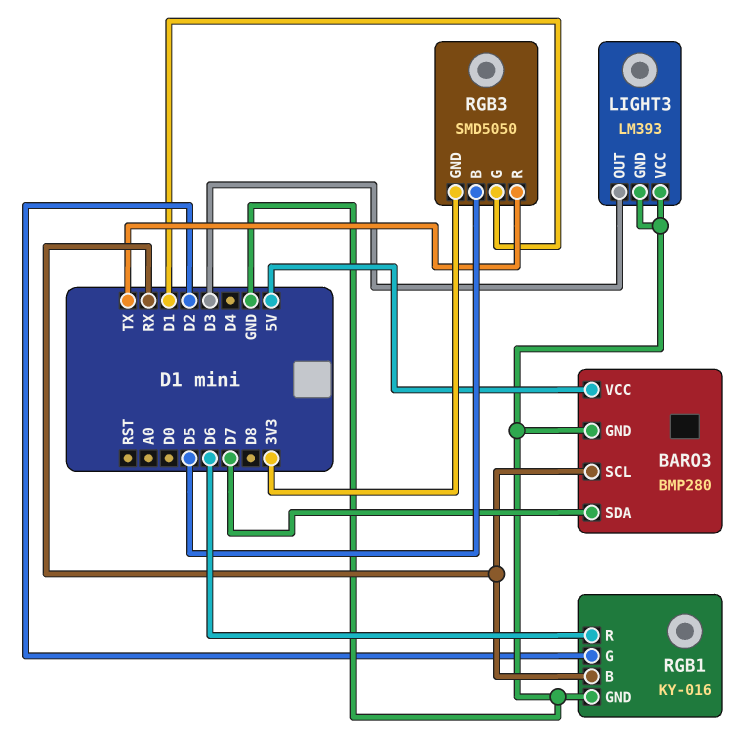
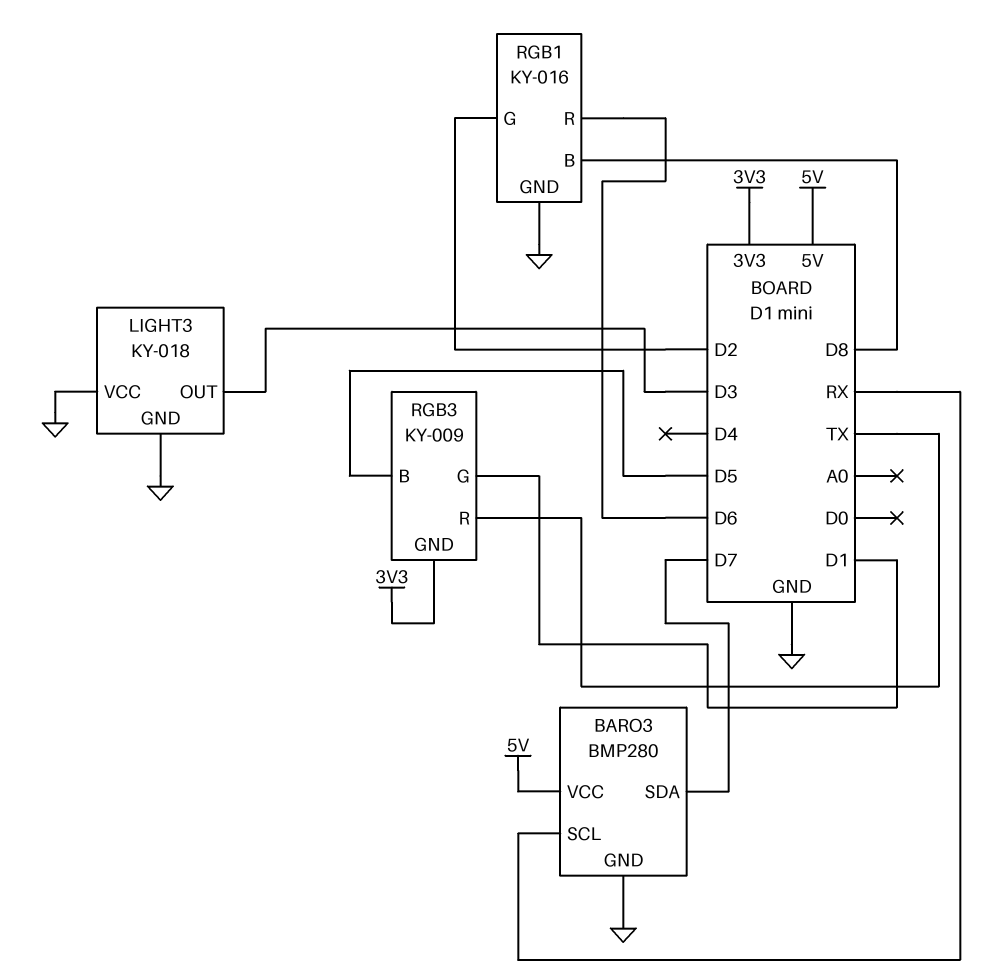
LIGHT3: LM393 -> KY-018
RGB1 pin B: RX -> D8
RGB3: SMD5050 -> KY-009

